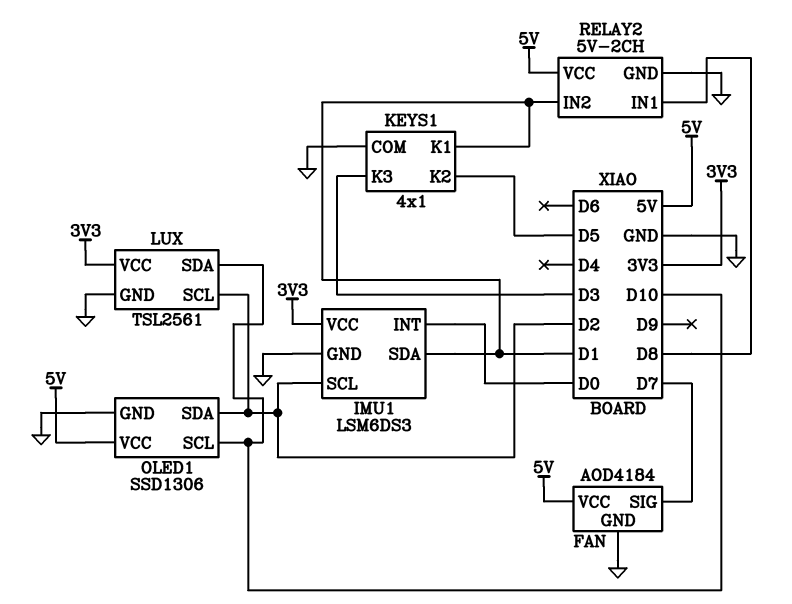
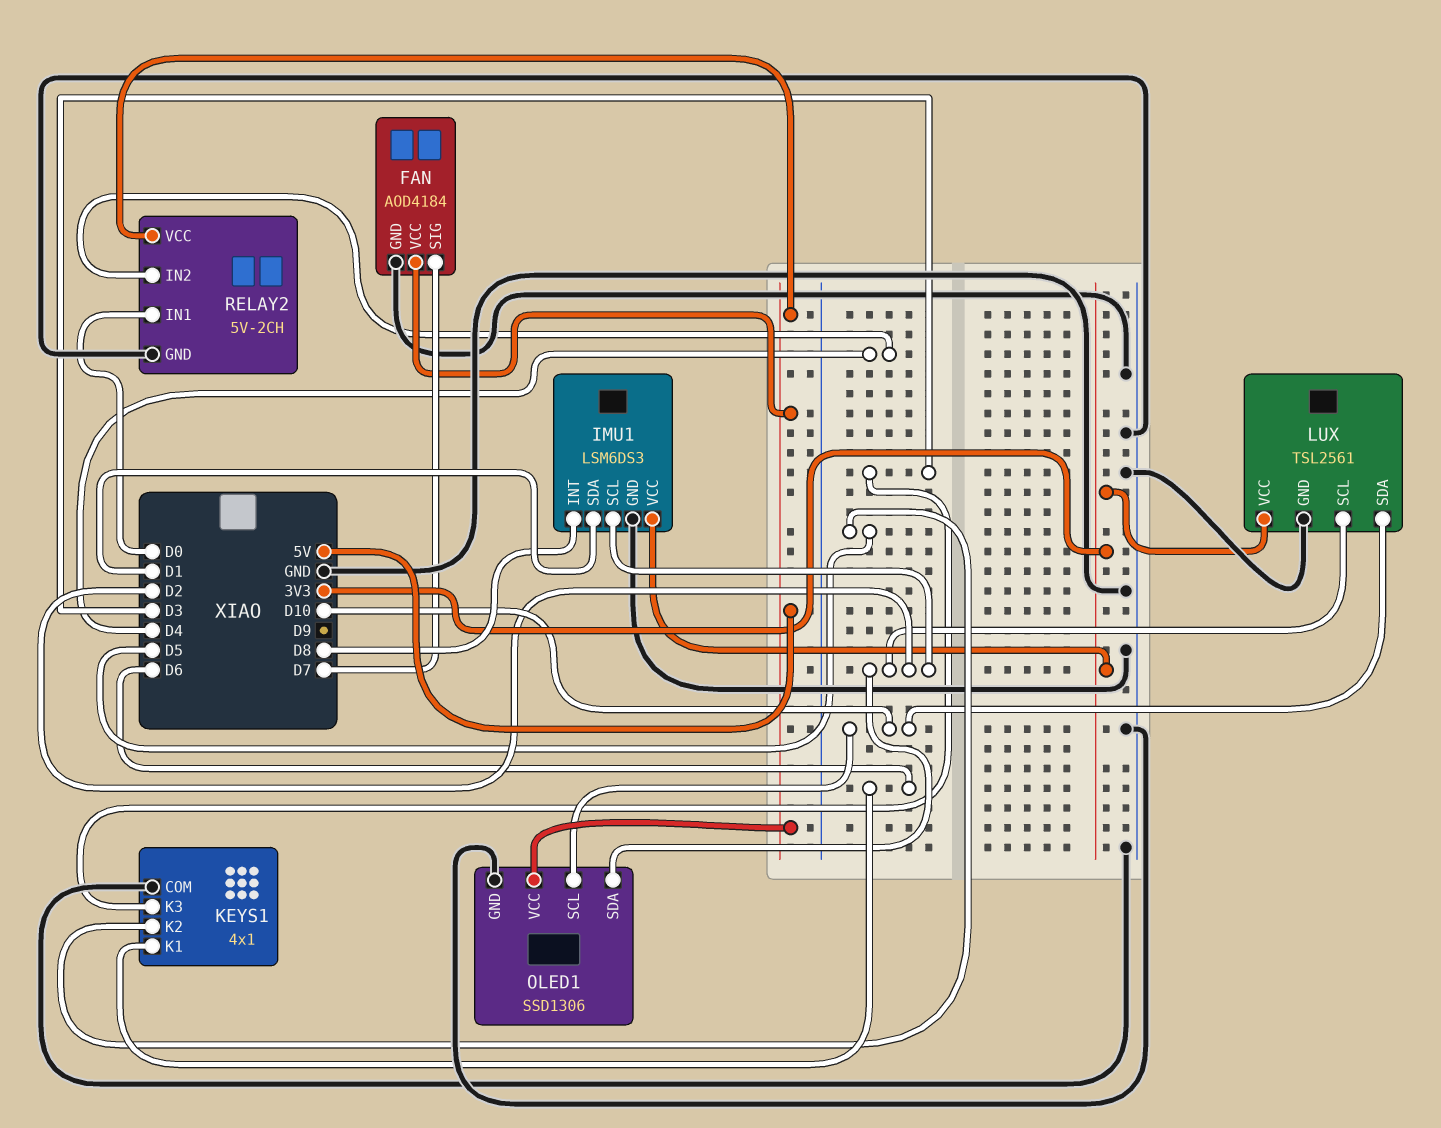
IMU1 pin INT: D0 -> D8
KEYS1 pin K1: D1 -> D6
RELAY2 pin IN1: D8 -> D0
RELAY2 pin IN2: D1 -> D4

